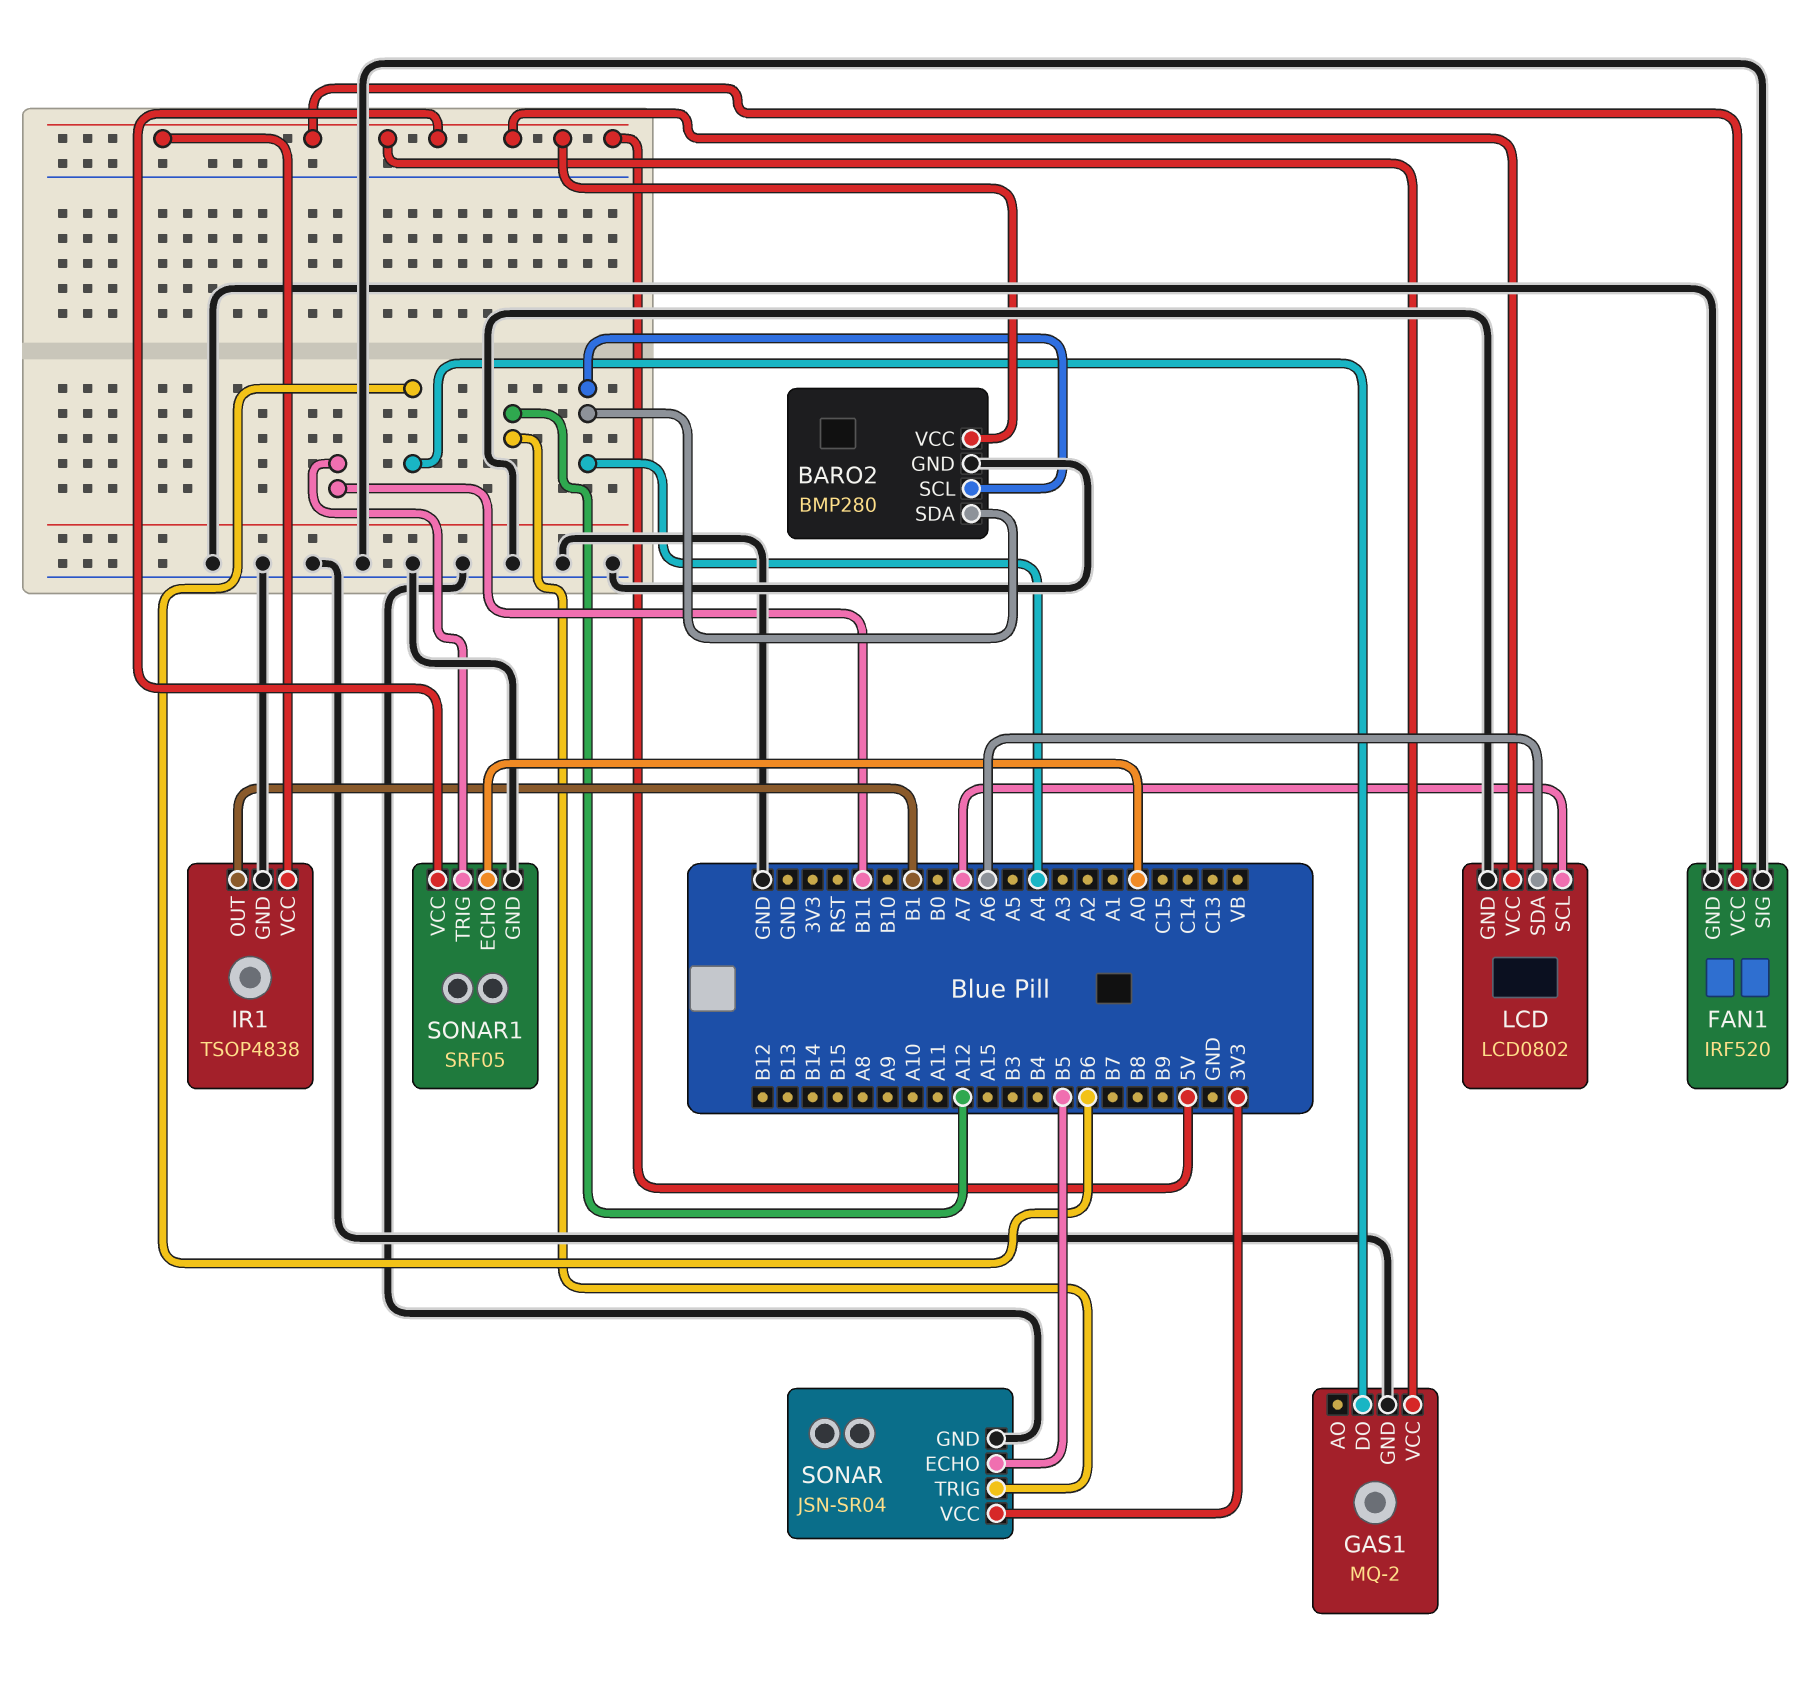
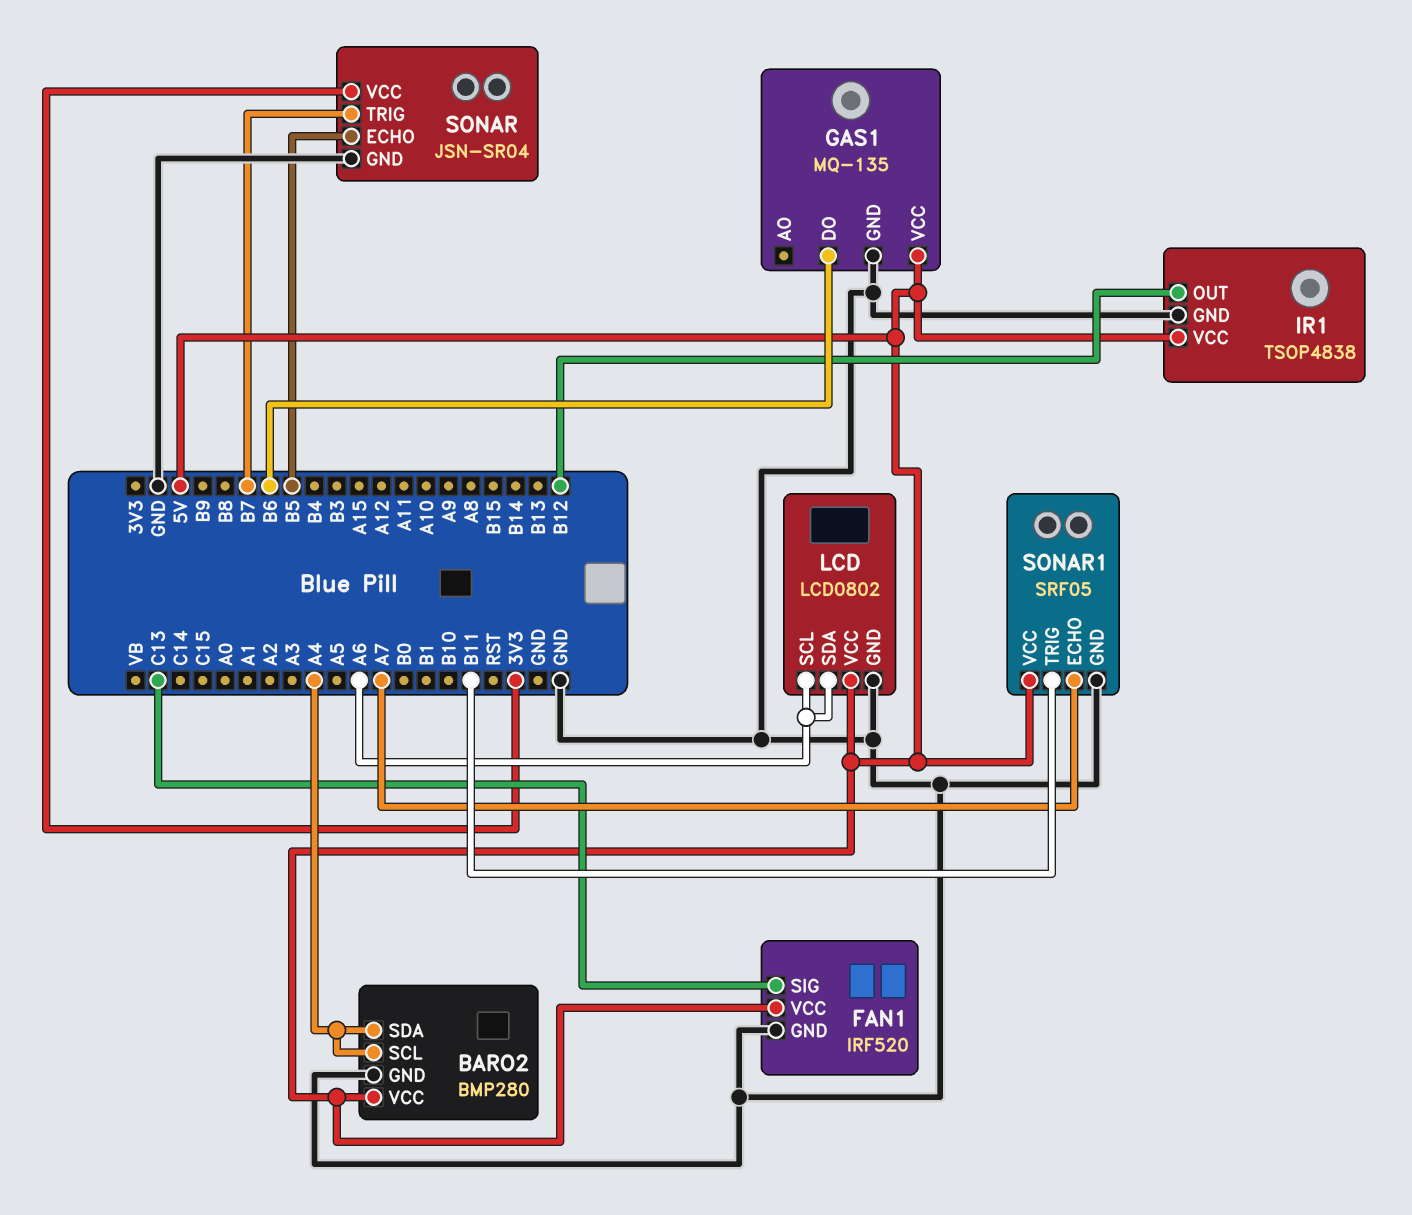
FAN1 pin SIG: GND -> C13
GAS1: MQ-2 -> MQ-135
IR1 pin OUT: B1 -> B12
LCD pin SCL: A7 -> A6
SONAR pin TRIG: A12 -> B7
SONAR1 pin ECHO: A0 -> A7

